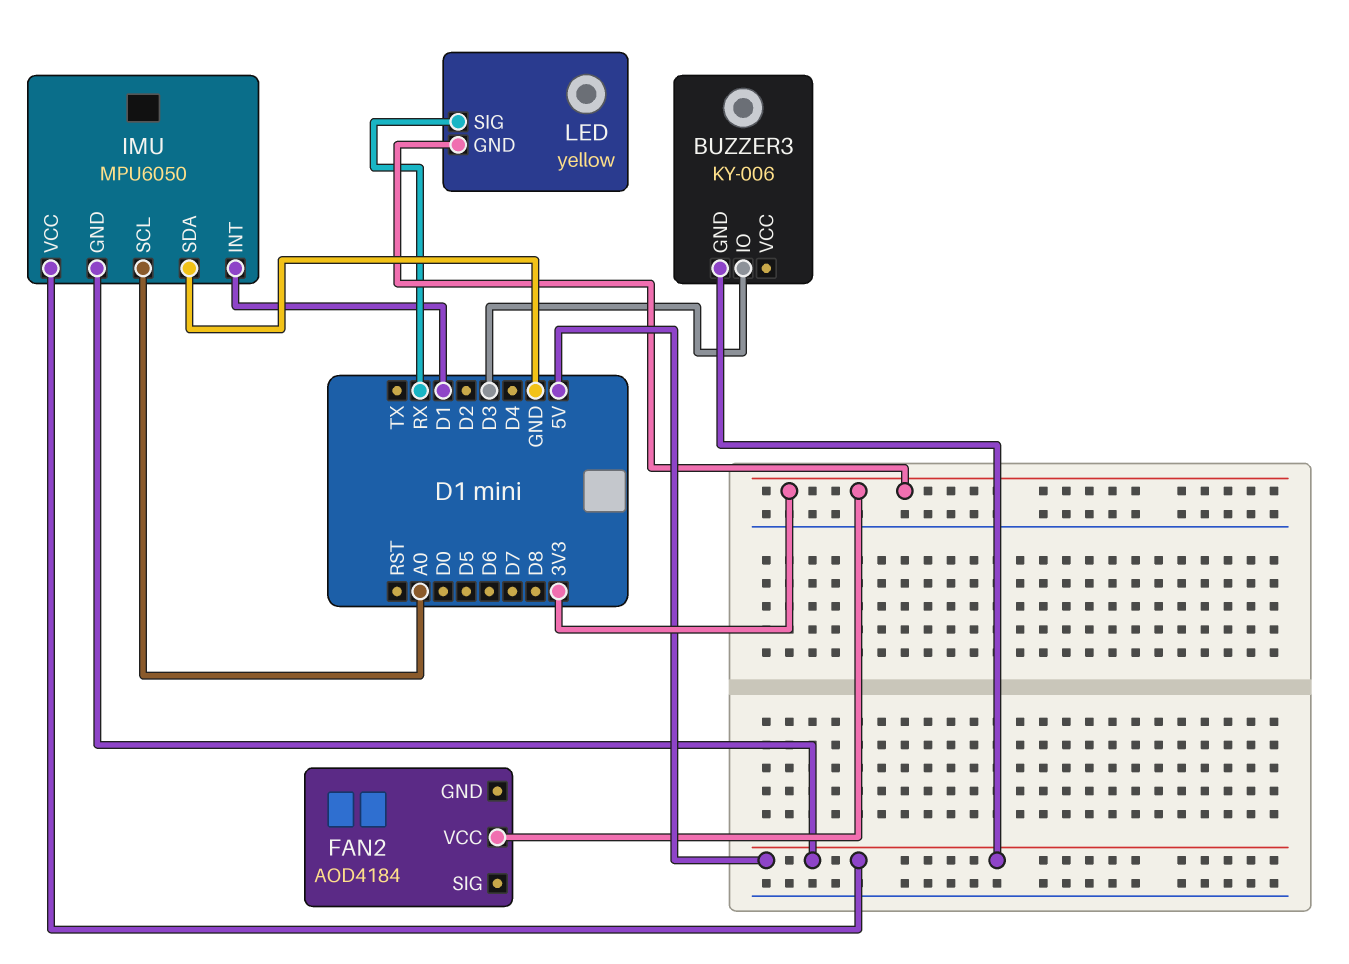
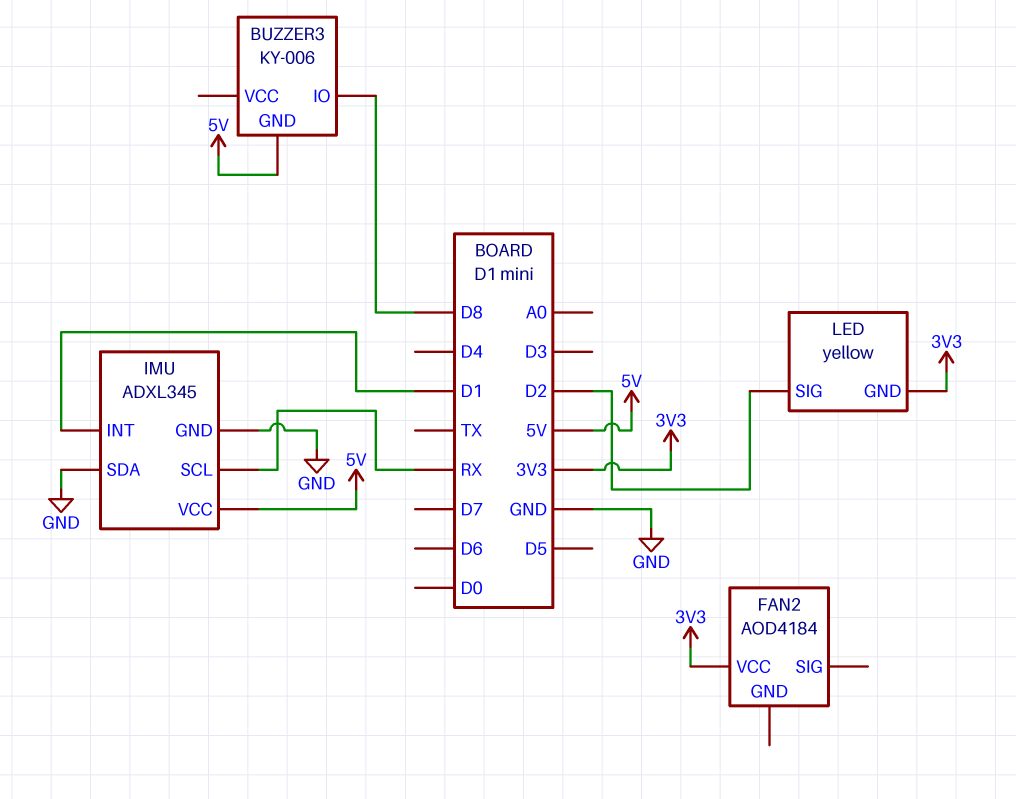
BUZZER3 pin IO: D3 -> D8
IMU: MPU6050 -> ADXL345
IMU pin GND: 5V -> GND
IMU pin SCL: A0 -> RX
LED pin SIG: RX -> D2

